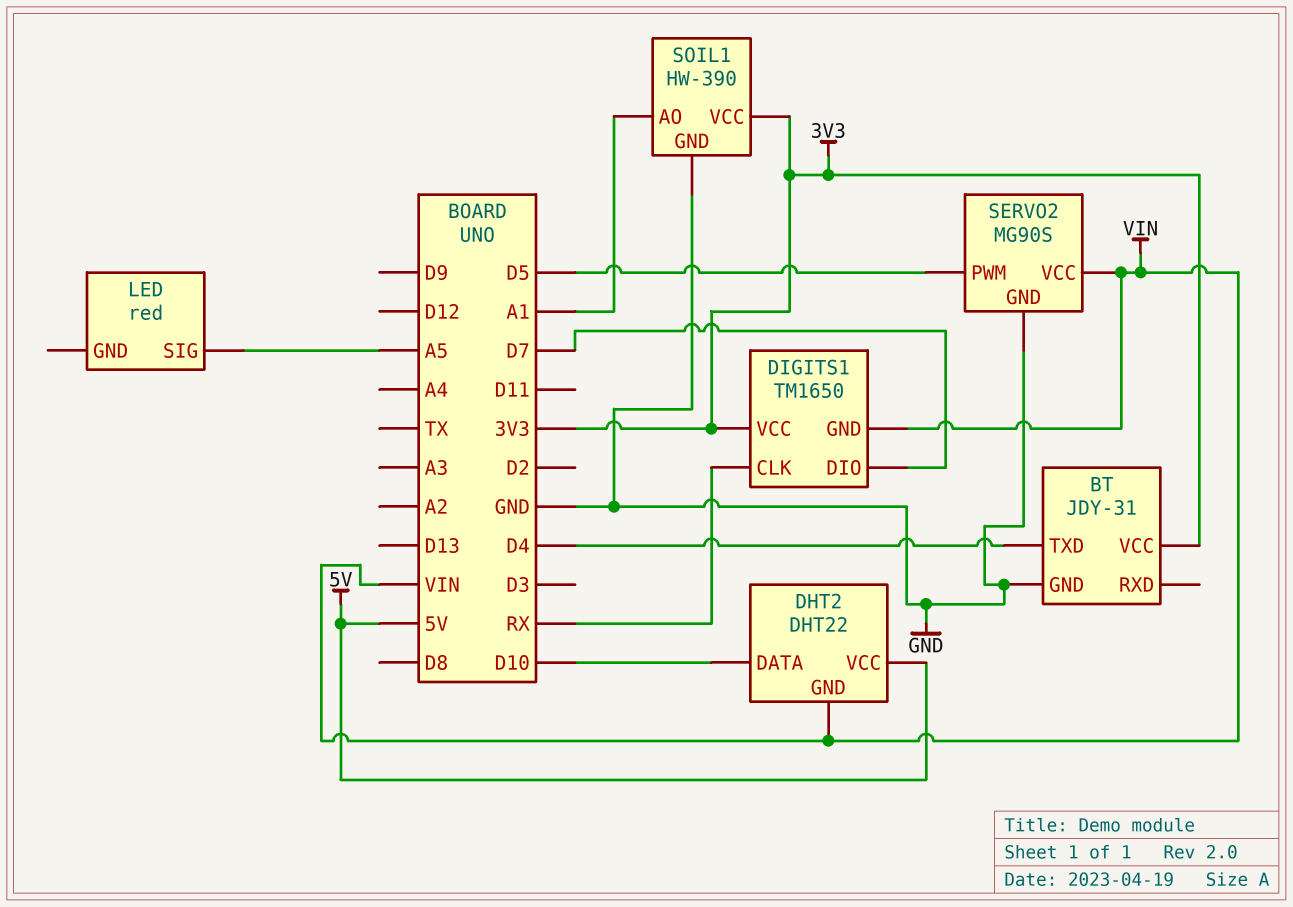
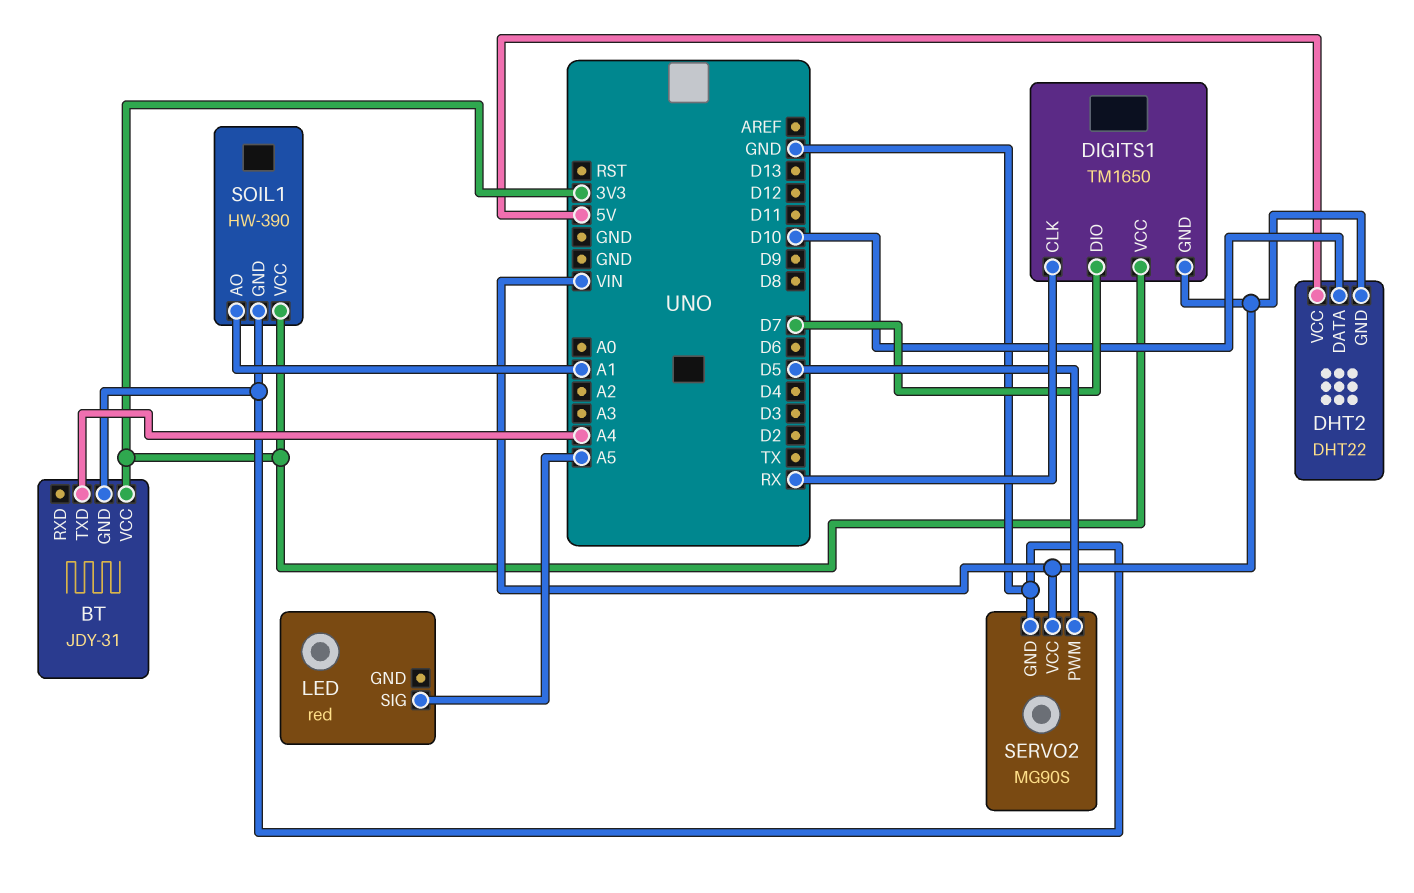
BT pin TXD: D4 -> A4

